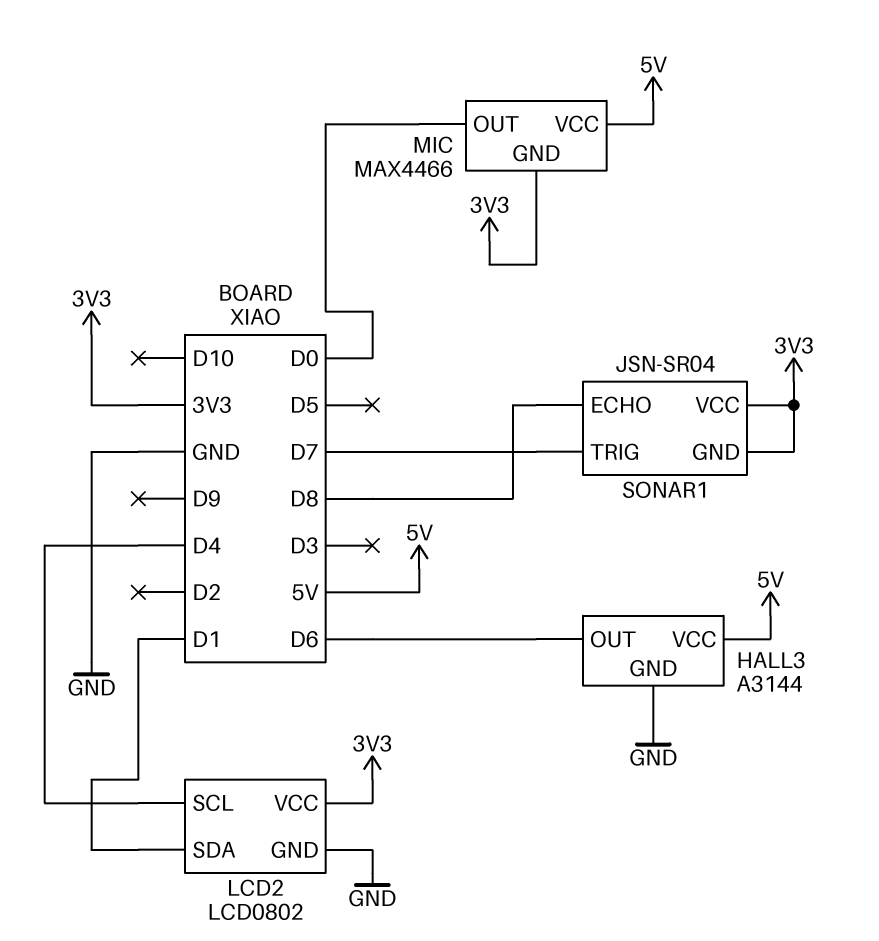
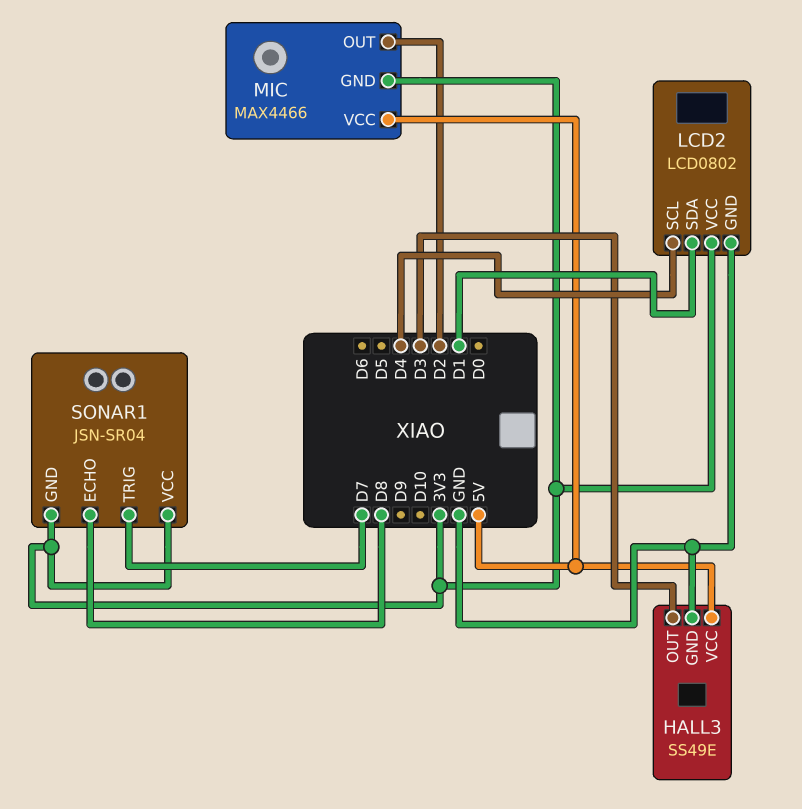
HALL3: A3144 -> SS49E
HALL3 pin OUT: D6 -> D3
MIC pin OUT: D0 -> D2

